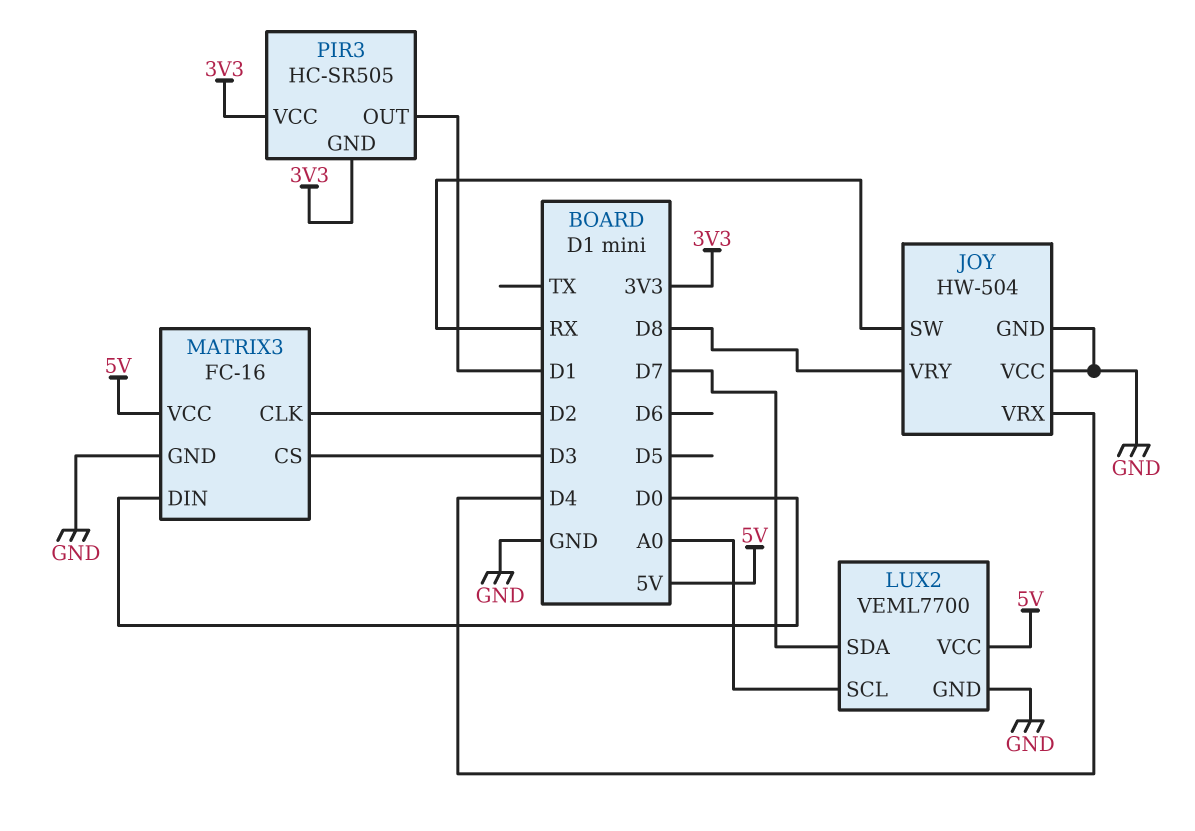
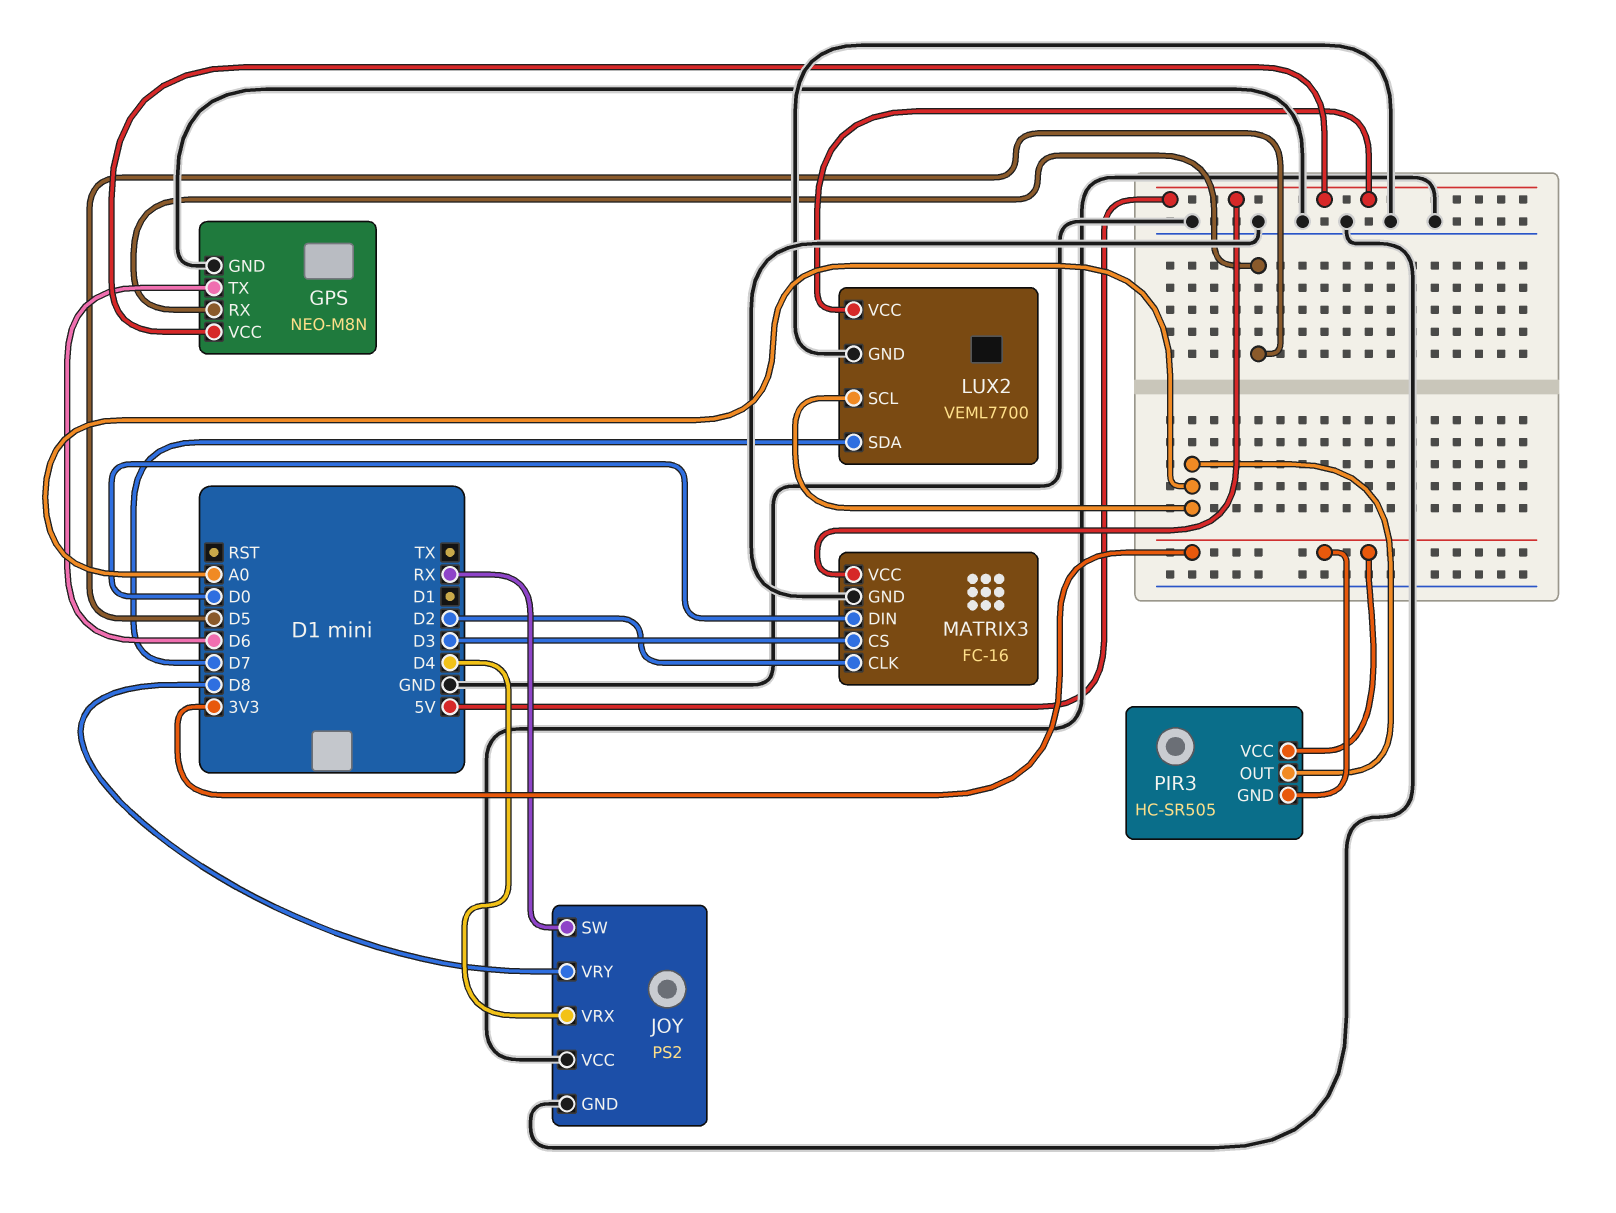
GPS: none -> NEO-M8N
GPS pin GND: none -> GND
GPS pin RX: none -> D5
GPS pin TX: none -> D6
GPS pin VCC: none -> 5V
JOY: HW-504 -> PS2
PIR3 pin OUT: D1 -> A0

